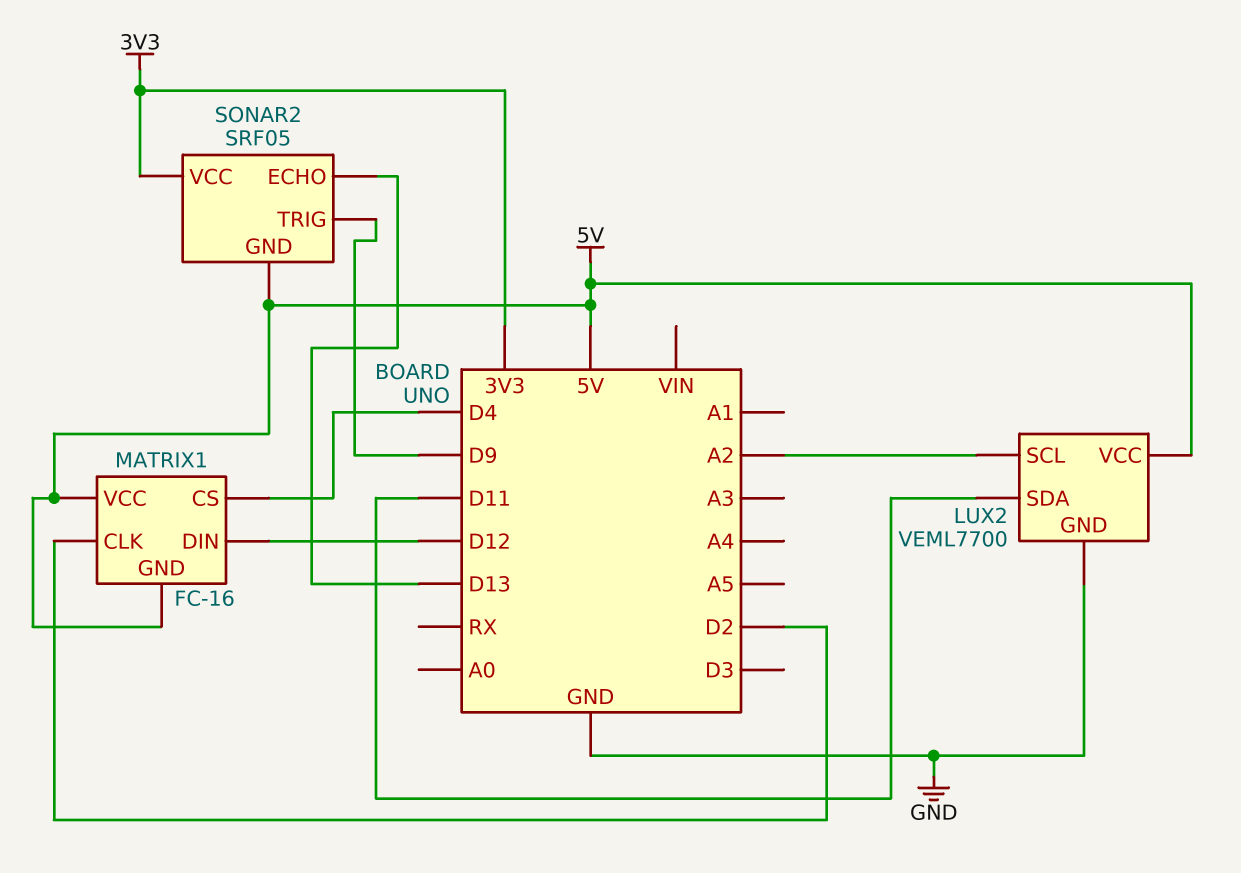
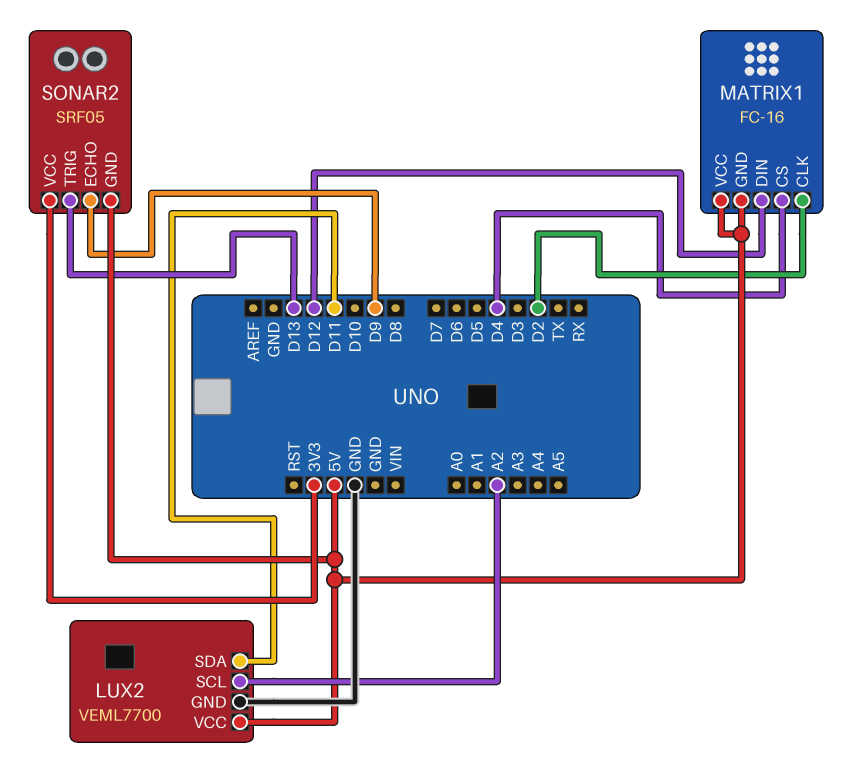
SONAR2 pin ECHO: D13 -> D9
SONAR2 pin TRIG: D9 -> D13

